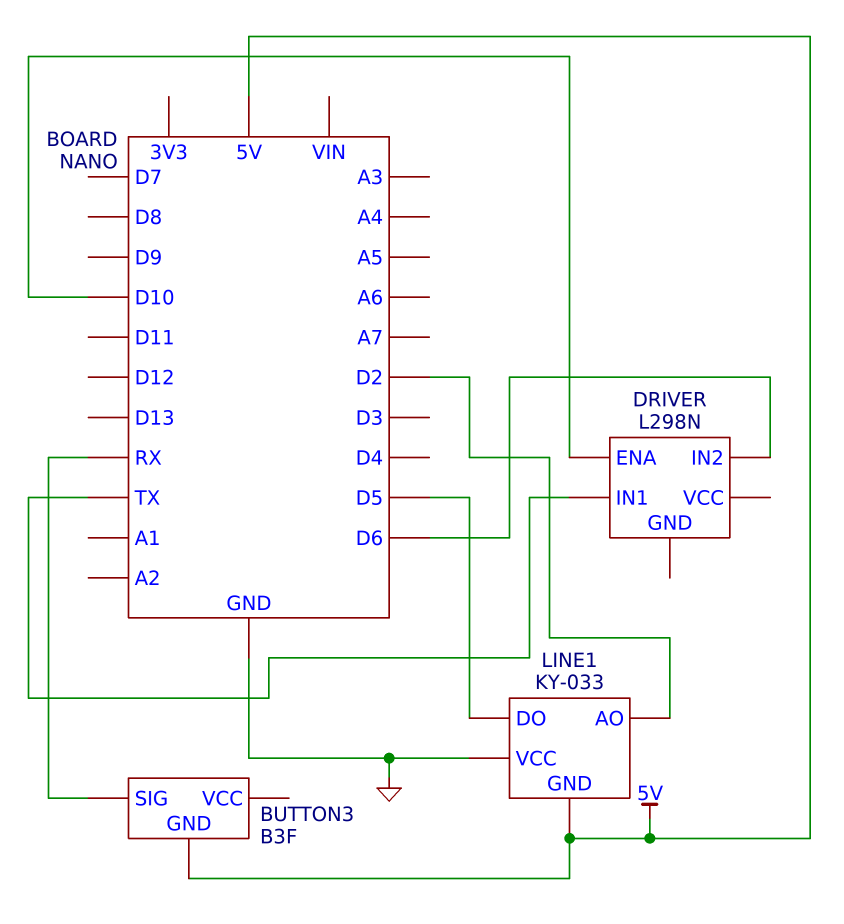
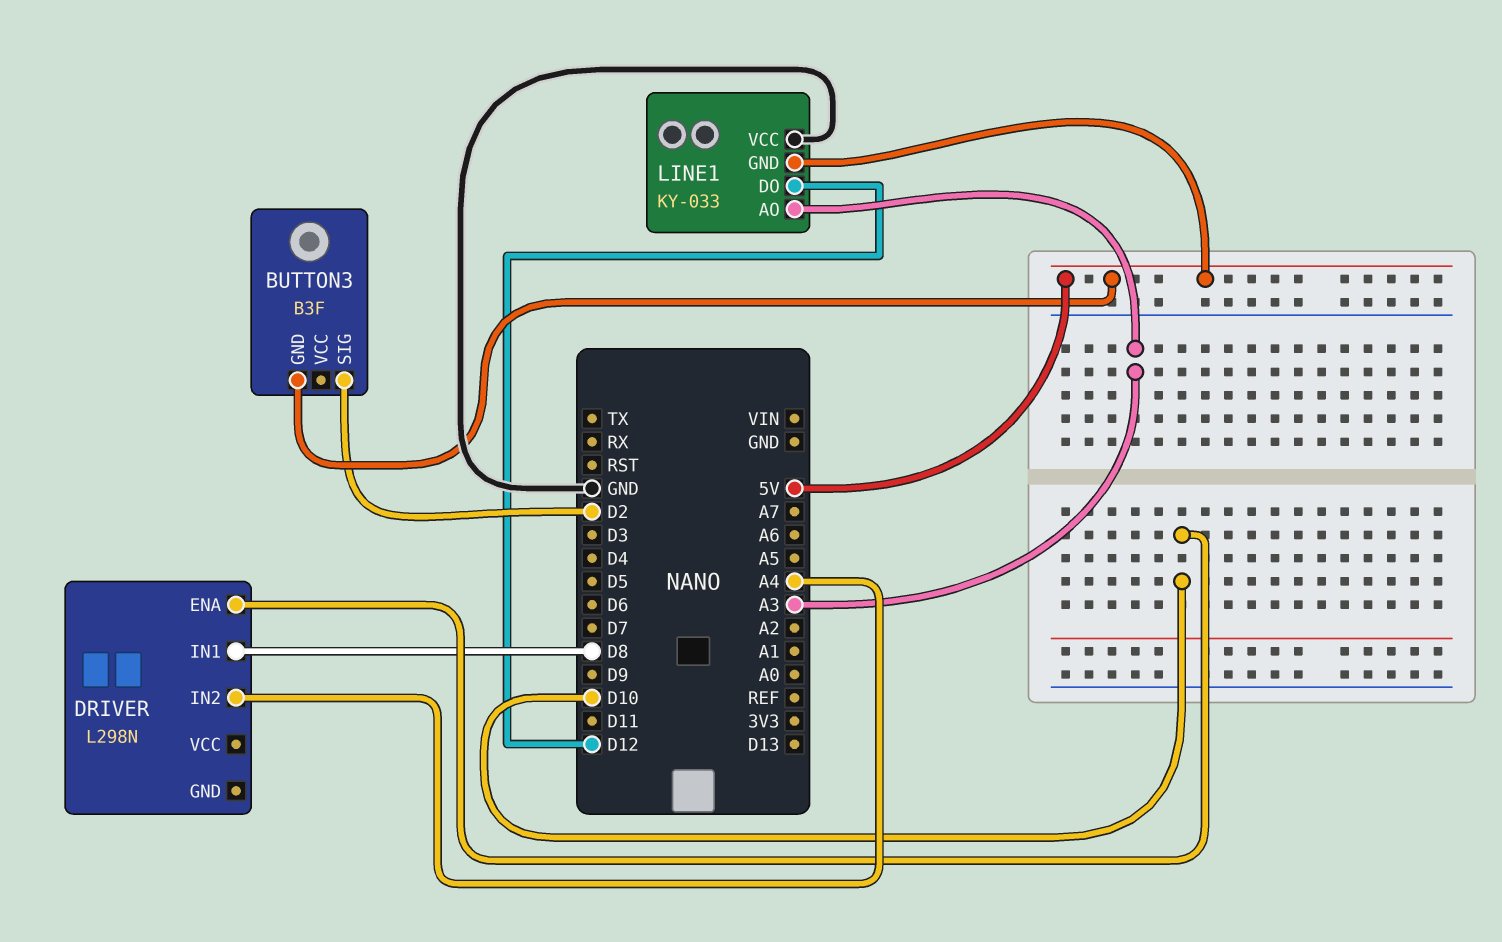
BUTTON3 pin SIG: RX -> D2
DRIVER pin IN1: TX -> D8
DRIVER pin IN2: D6 -> A4
LINE1 pin AO: D2 -> A3
LINE1 pin DO: D5 -> D12

